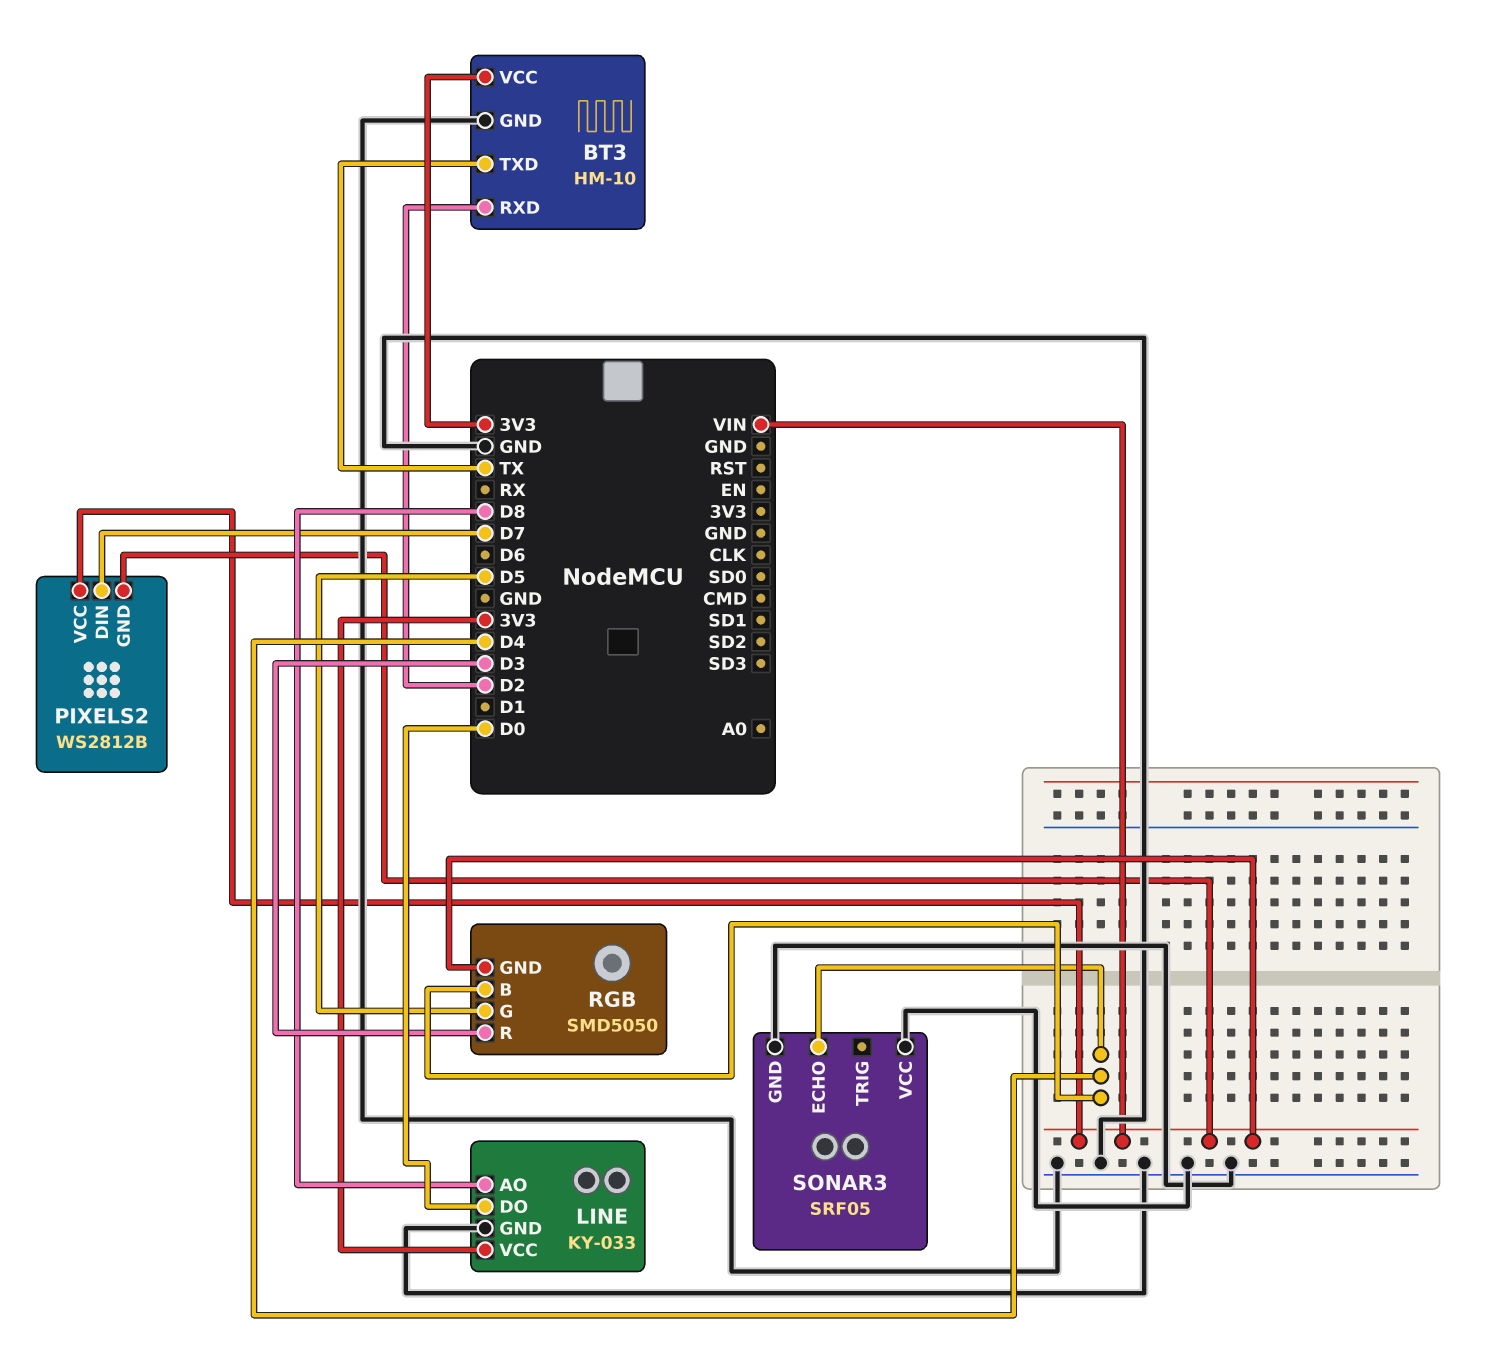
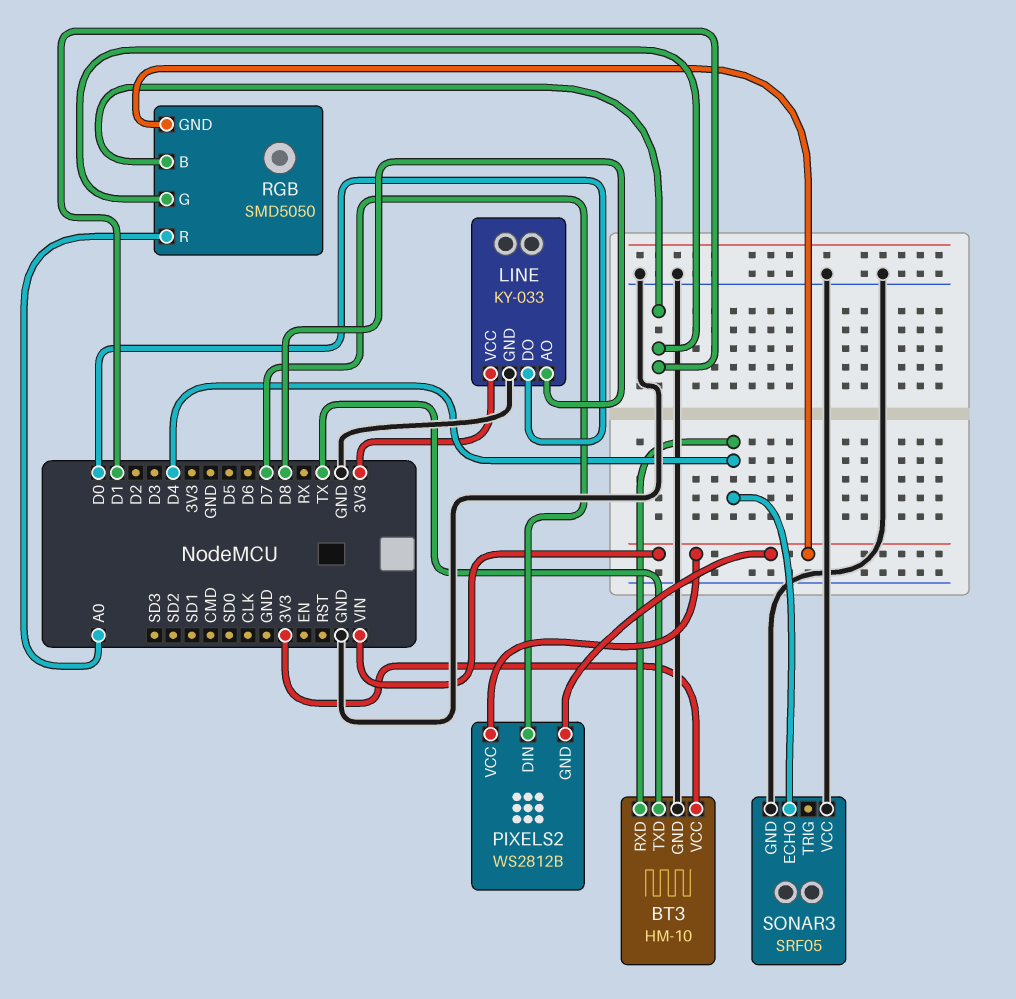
BT3 pin RXD: D2 -> D4
RGB pin B: D4 -> D1
RGB pin G: D5 -> D1
RGB pin R: D3 -> A0

